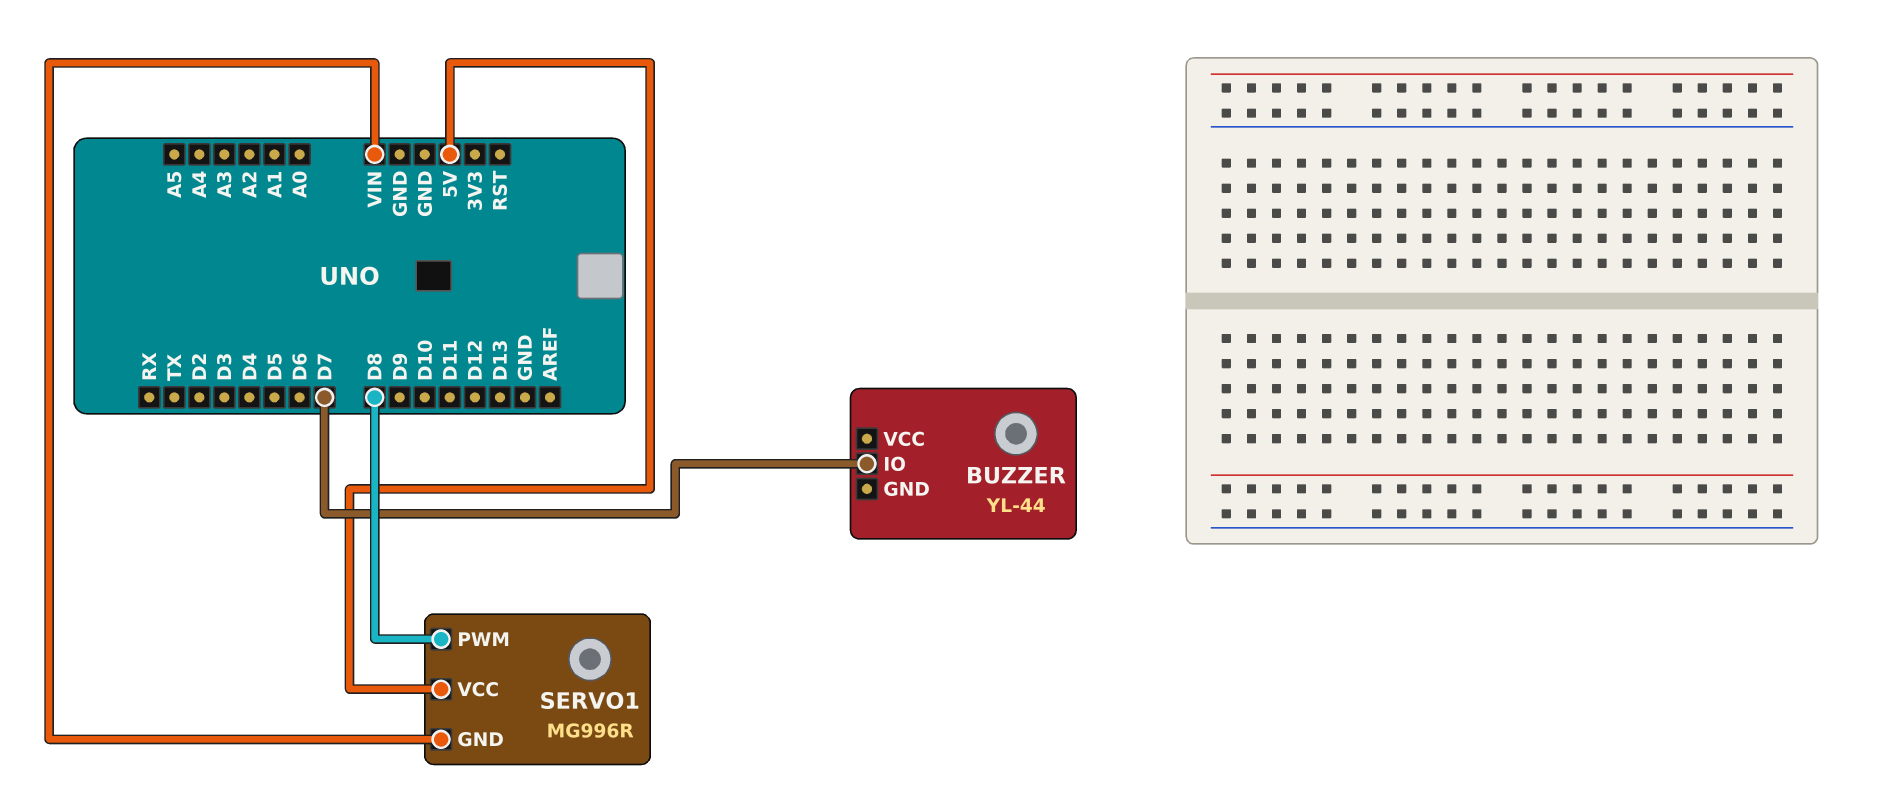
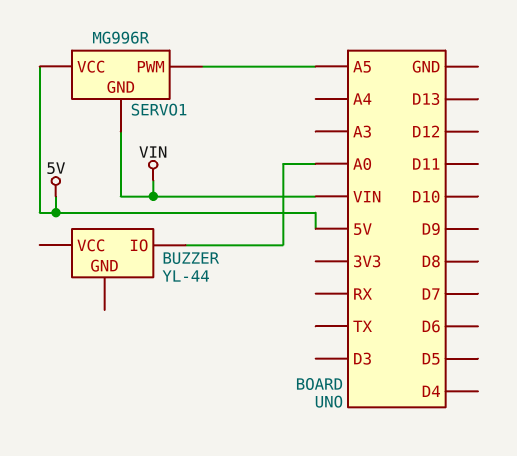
BUZZER pin IO: D7 -> A0
SERVO1 pin PWM: D8 -> A5

